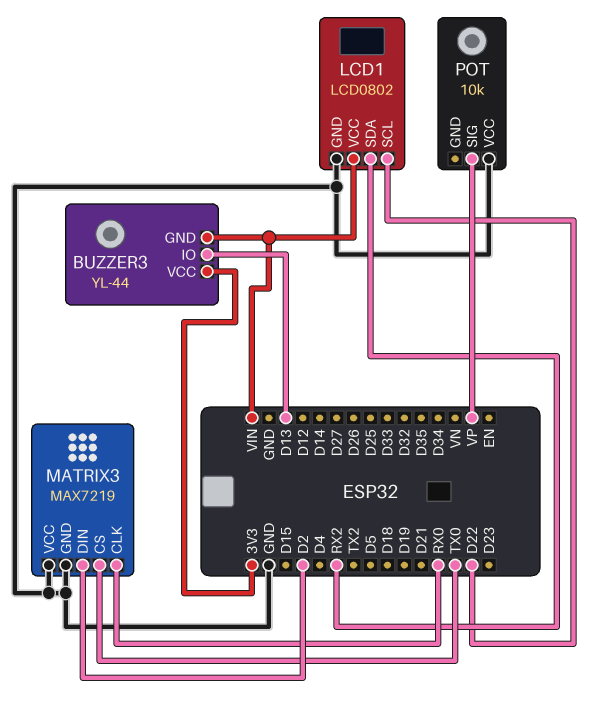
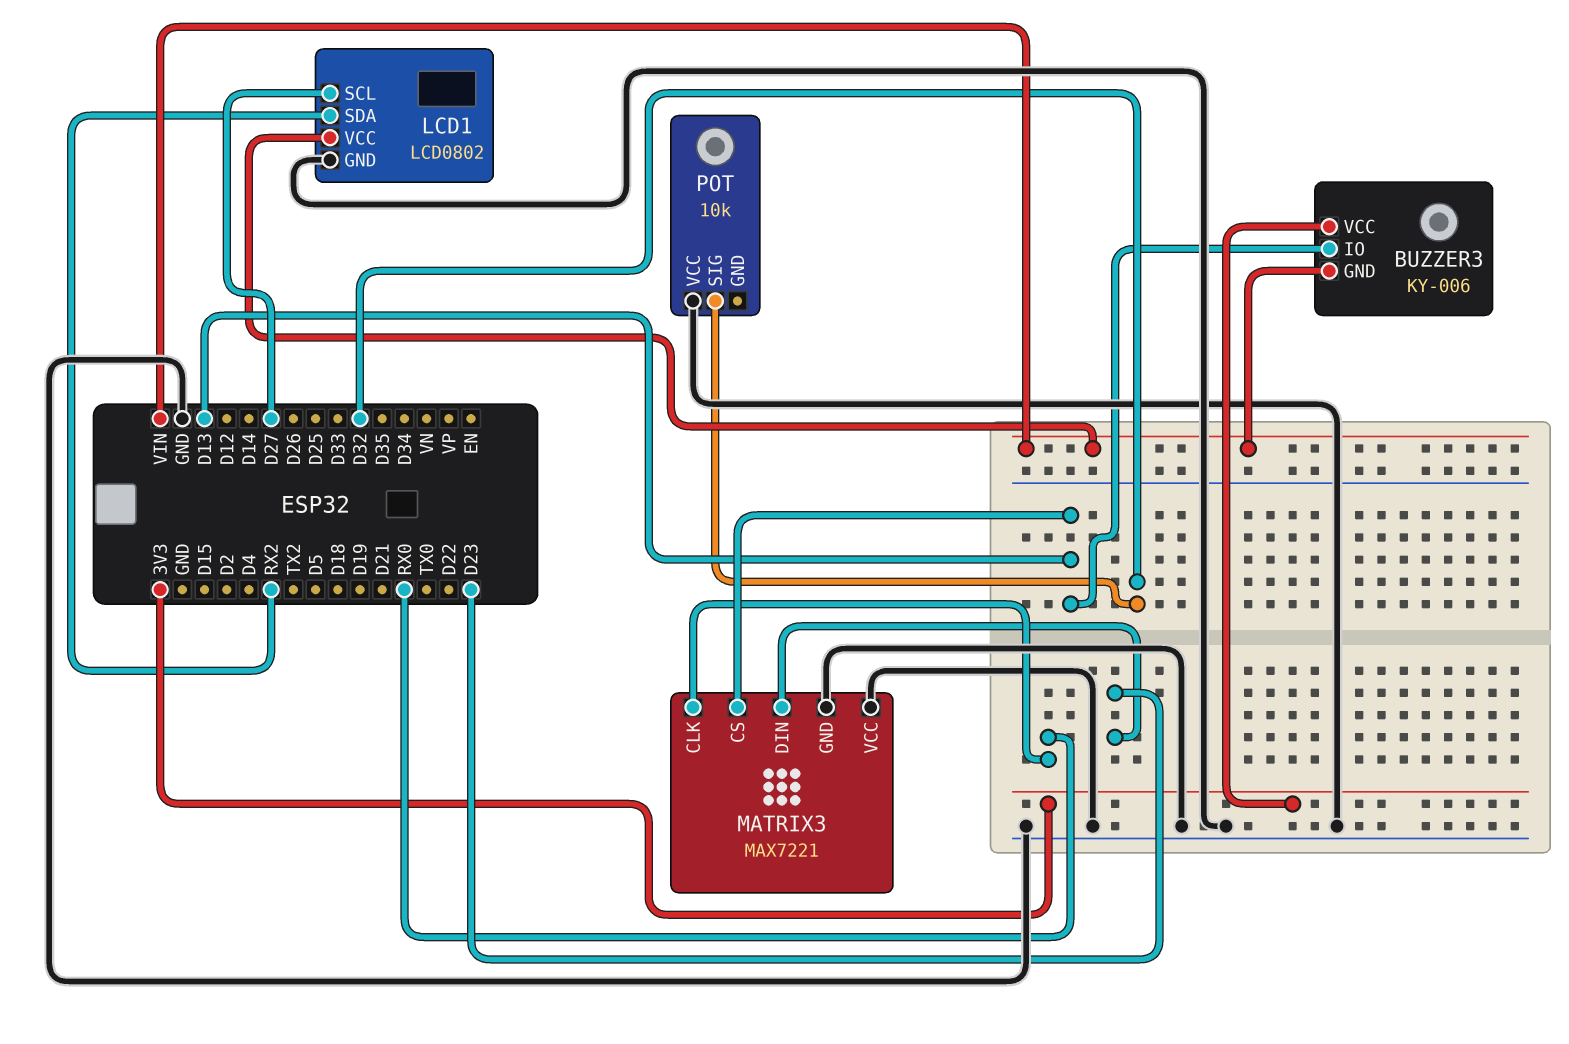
BUZZER3: YL-44 -> KY-006
LCD1 pin SCL: D22 -> D27
MATRIX3: MAX7219 -> MAX7221
MATRIX3 pin CS: TX0 -> D13
MATRIX3 pin DIN: D2 -> D23
POT pin SIG: VP -> D32

